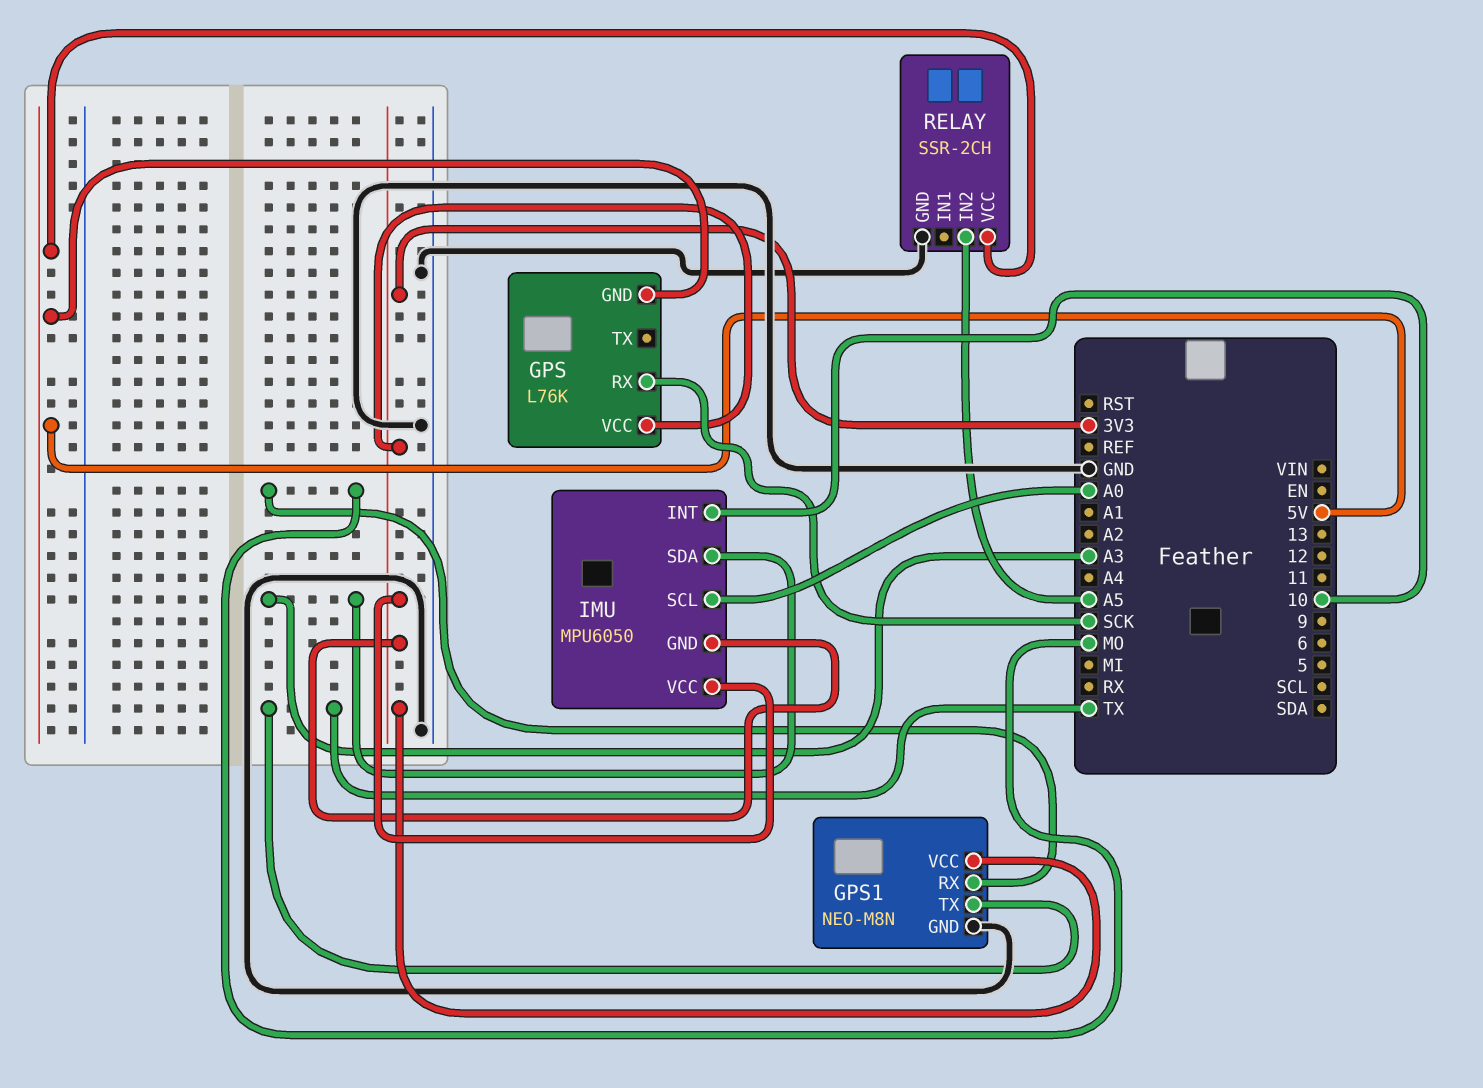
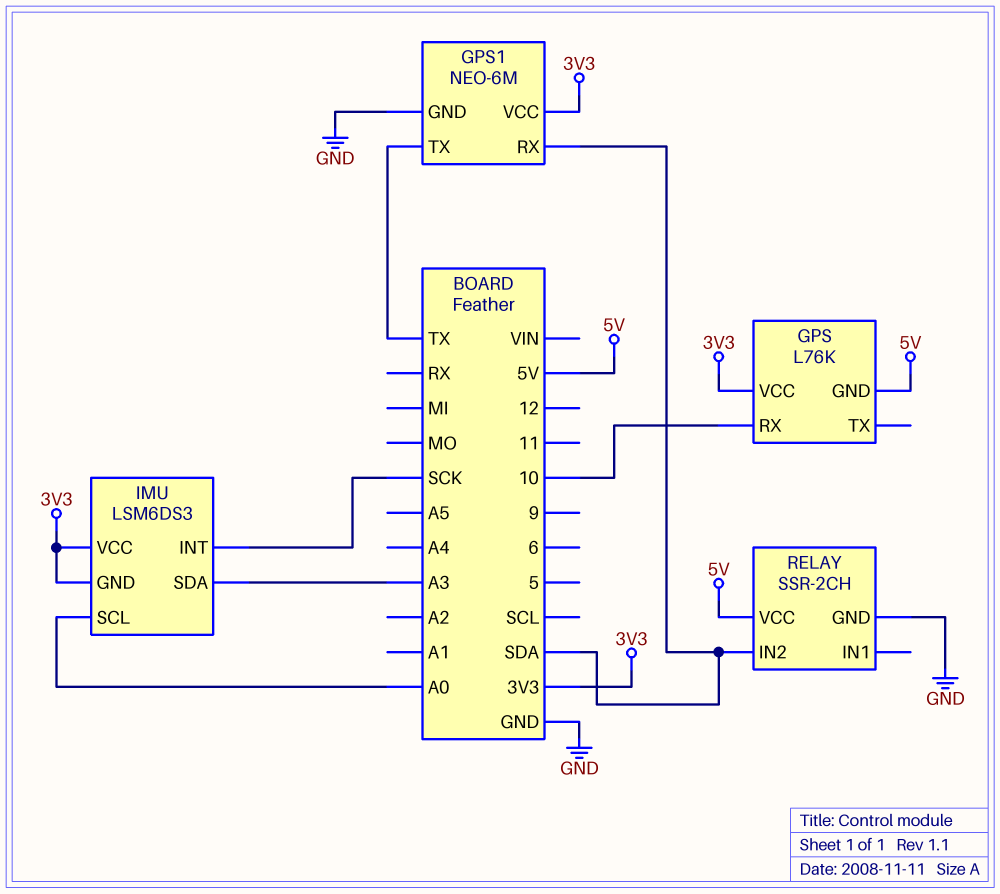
GPS pin RX: SCK -> 10
GPS1: NEO-M8N -> NEO-6M
GPS1 pin RX: MO -> SDA
IMU: MPU6050 -> LSM6DS3
IMU pin INT: 10 -> SCK
RELAY pin IN2: A5 -> SDA

